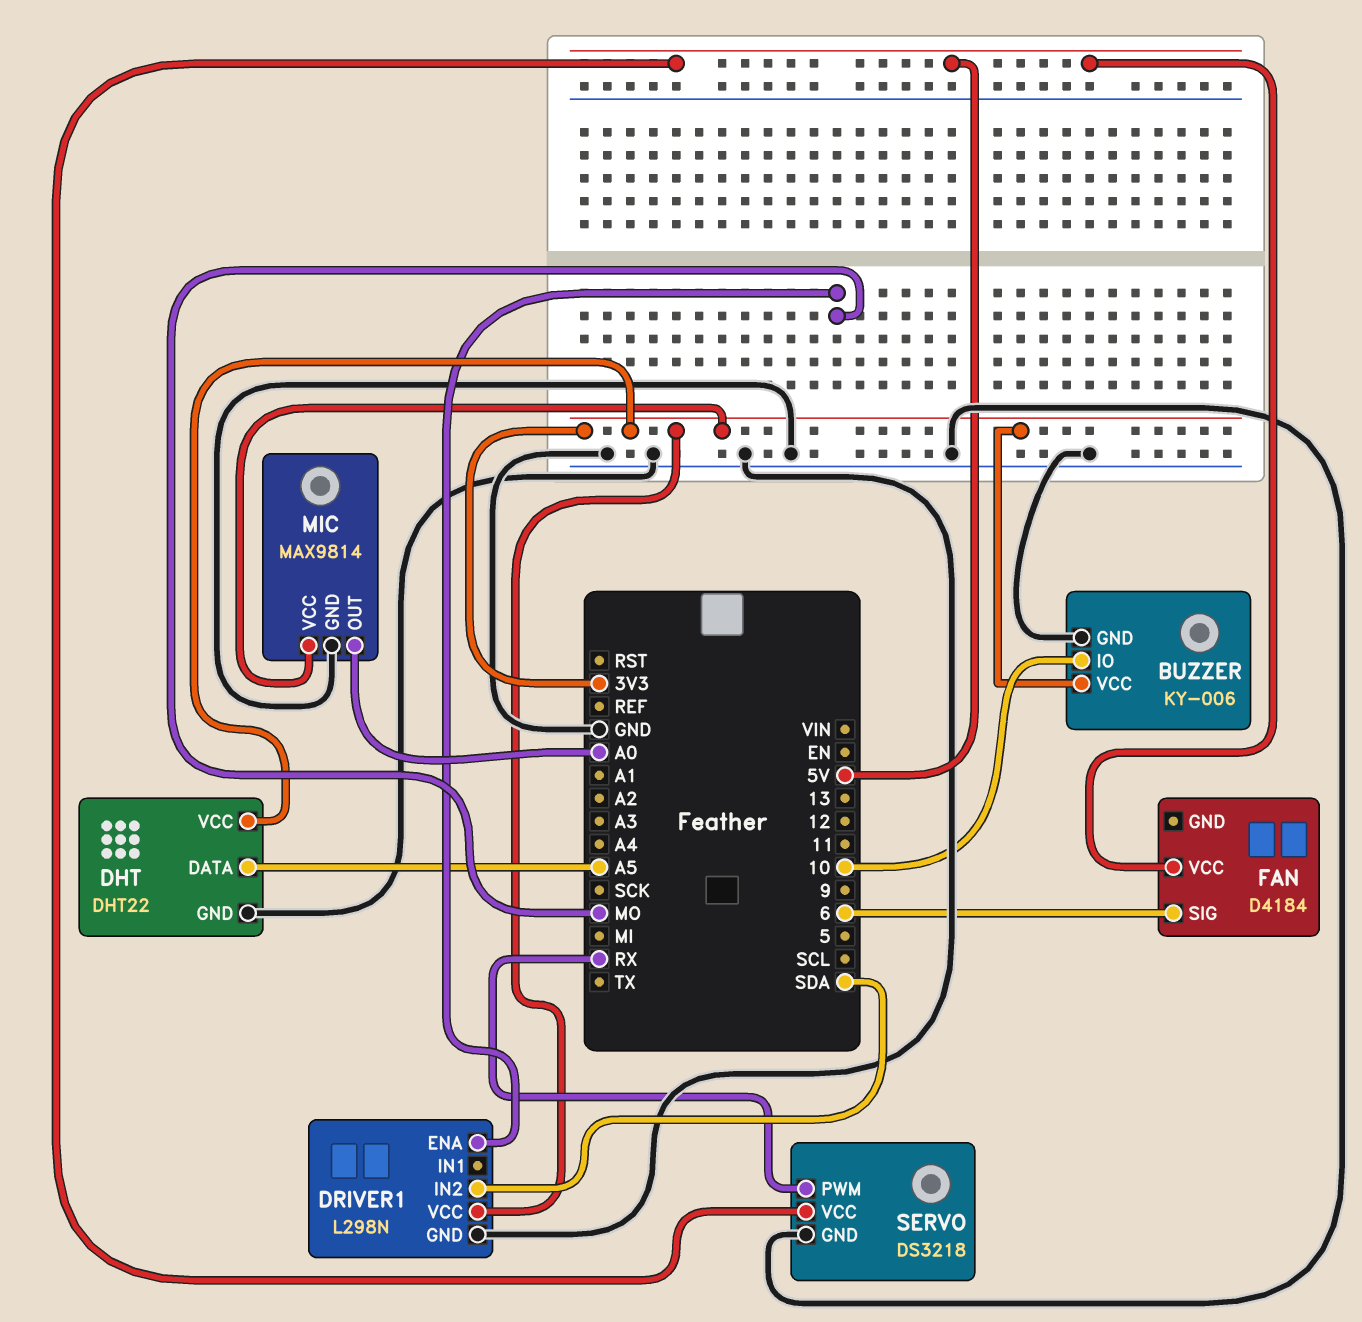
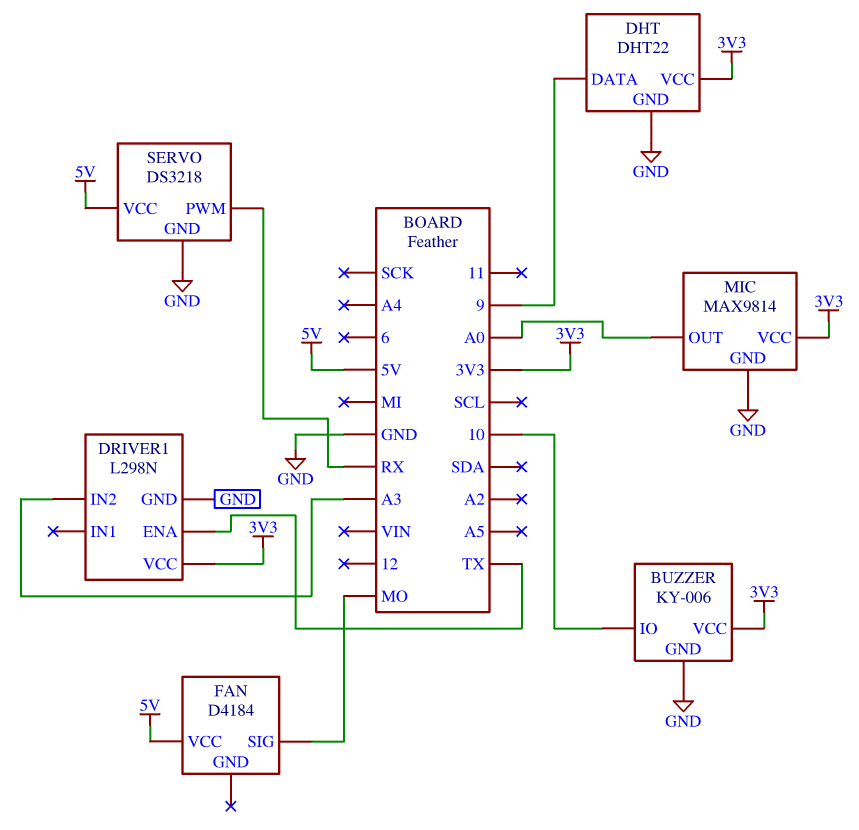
DHT pin DATA: A5 -> 9
DRIVER1 pin ENA: MO -> TX
DRIVER1 pin IN2: SDA -> A3
FAN pin SIG: 6 -> MO

